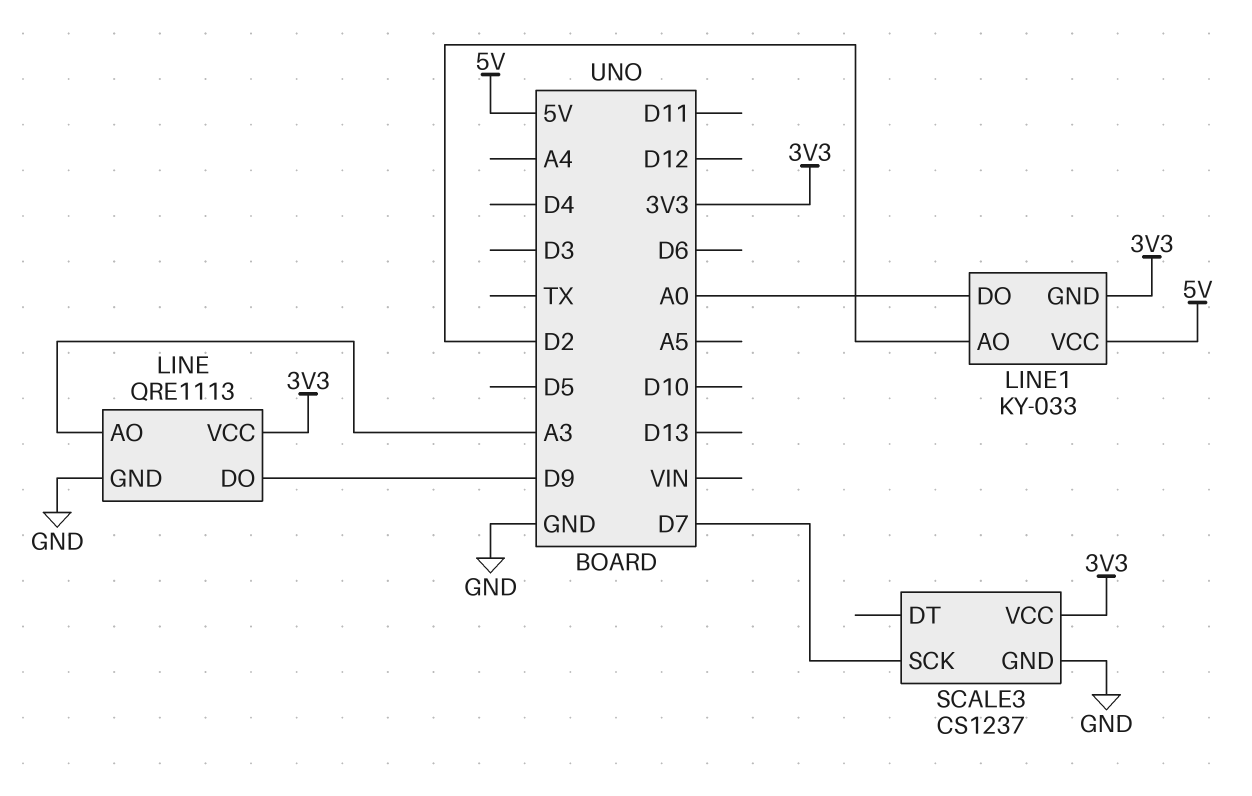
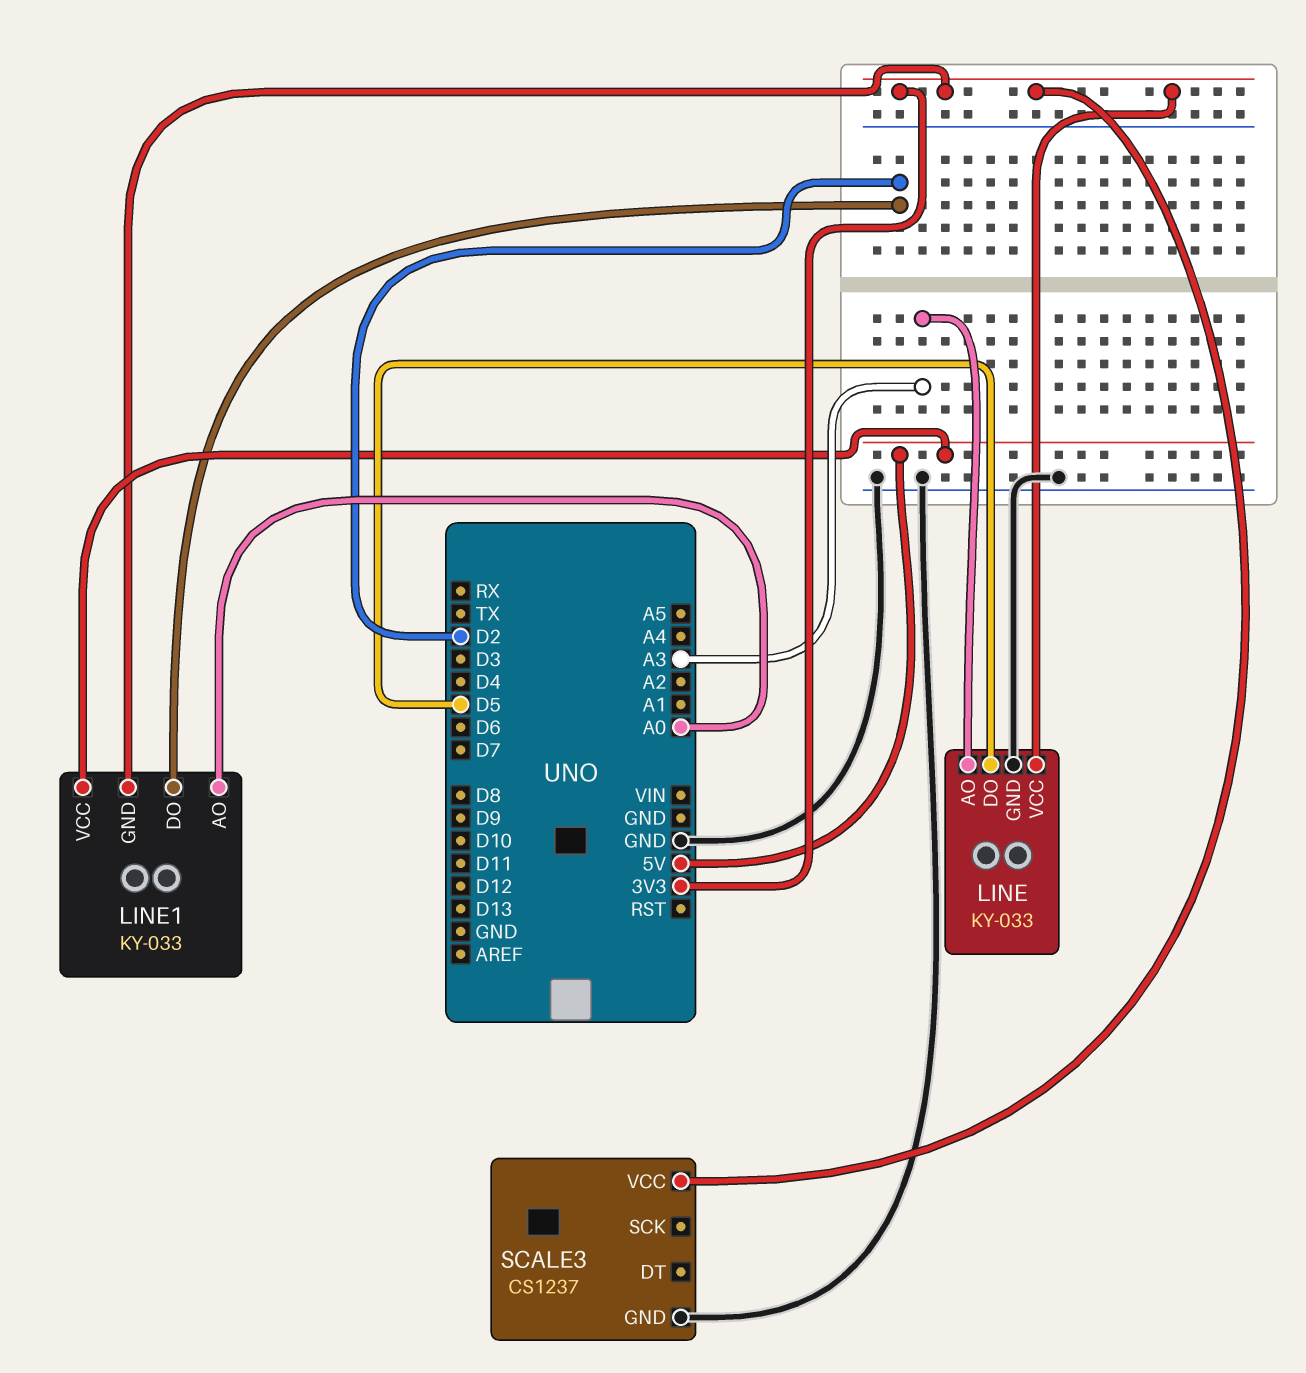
LINE: QRE1113 -> KY-033
LINE pin DO: D9 -> D5
LINE1 pin AO: D2 -> A0
LINE1 pin DO: A0 -> D2
SCALE3 pin SCK: D7 -> none

